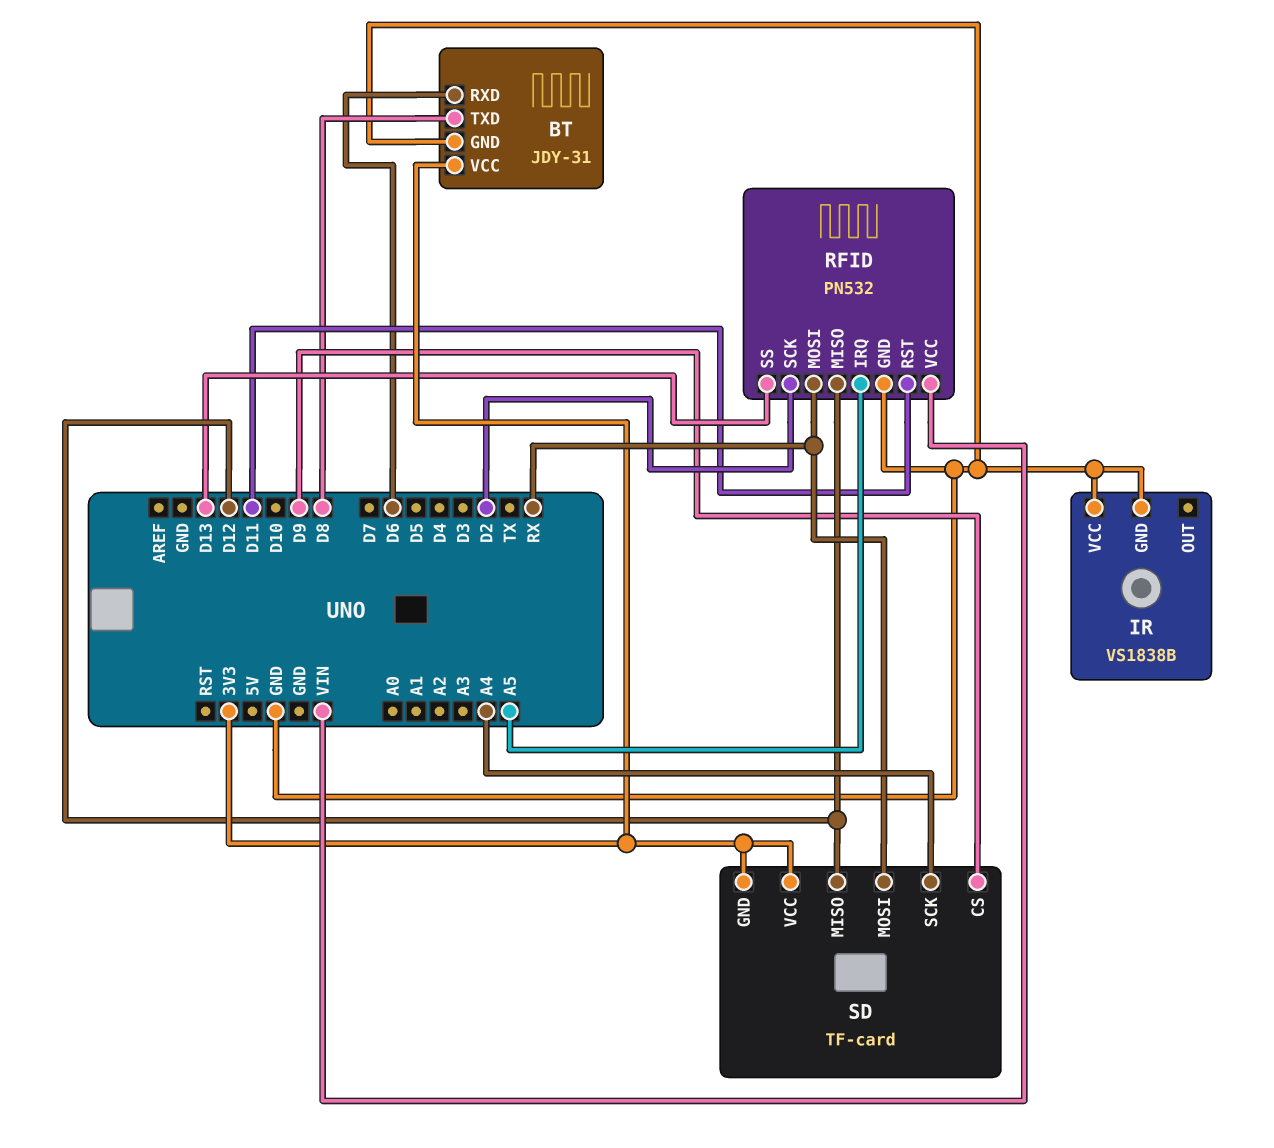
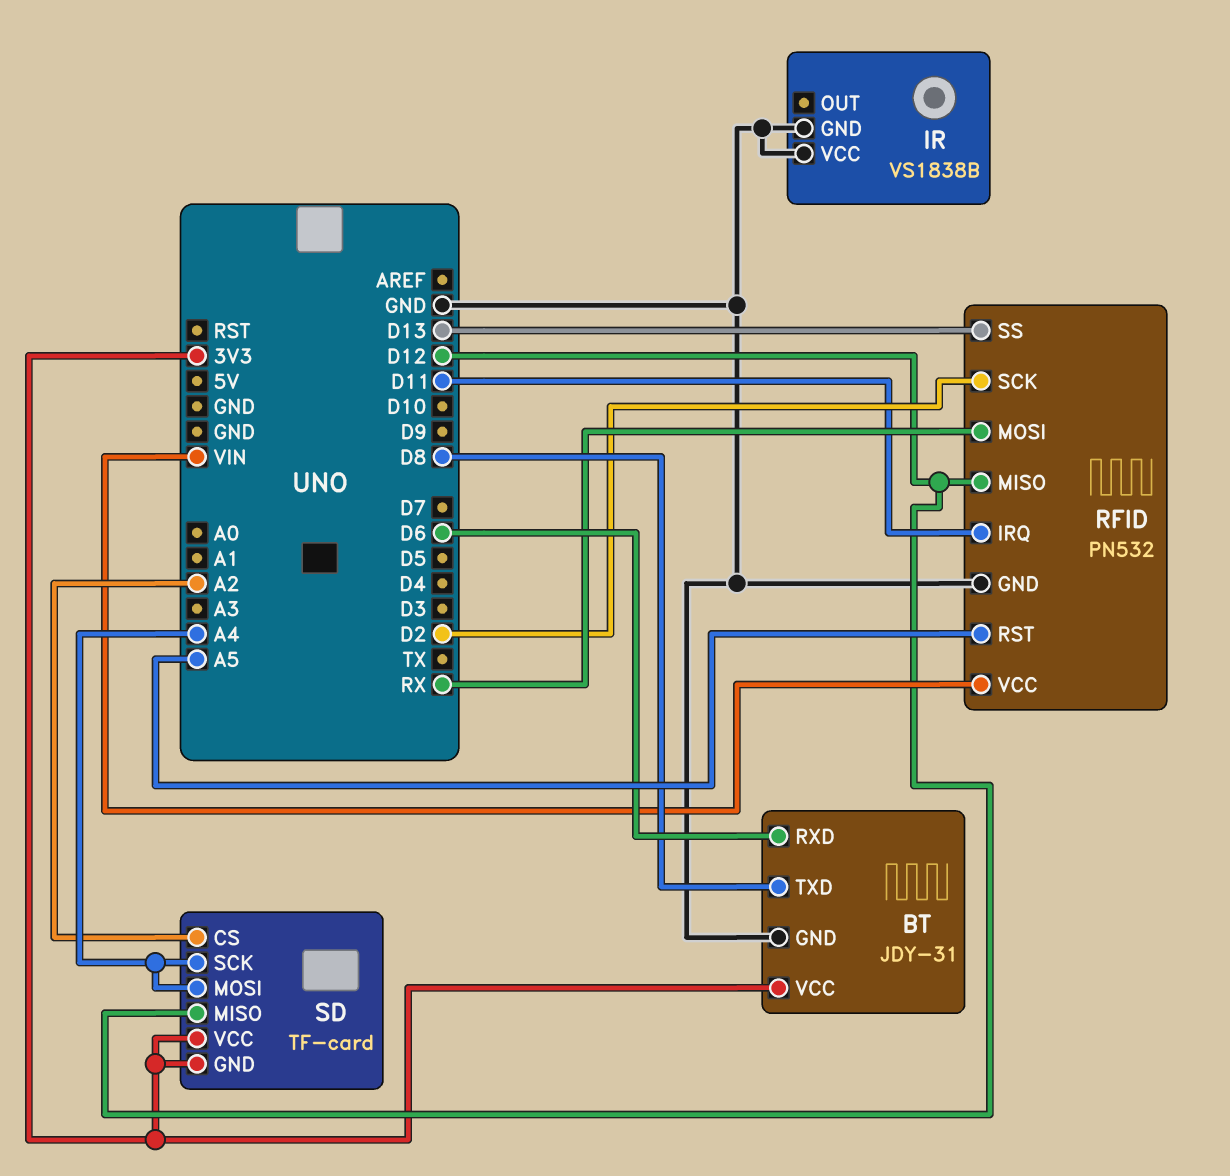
RFID pin IRQ: A5 -> D11
RFID pin RST: D11 -> A5
SD pin CS: D9 -> A2
SD pin MOSI: RX -> A4

